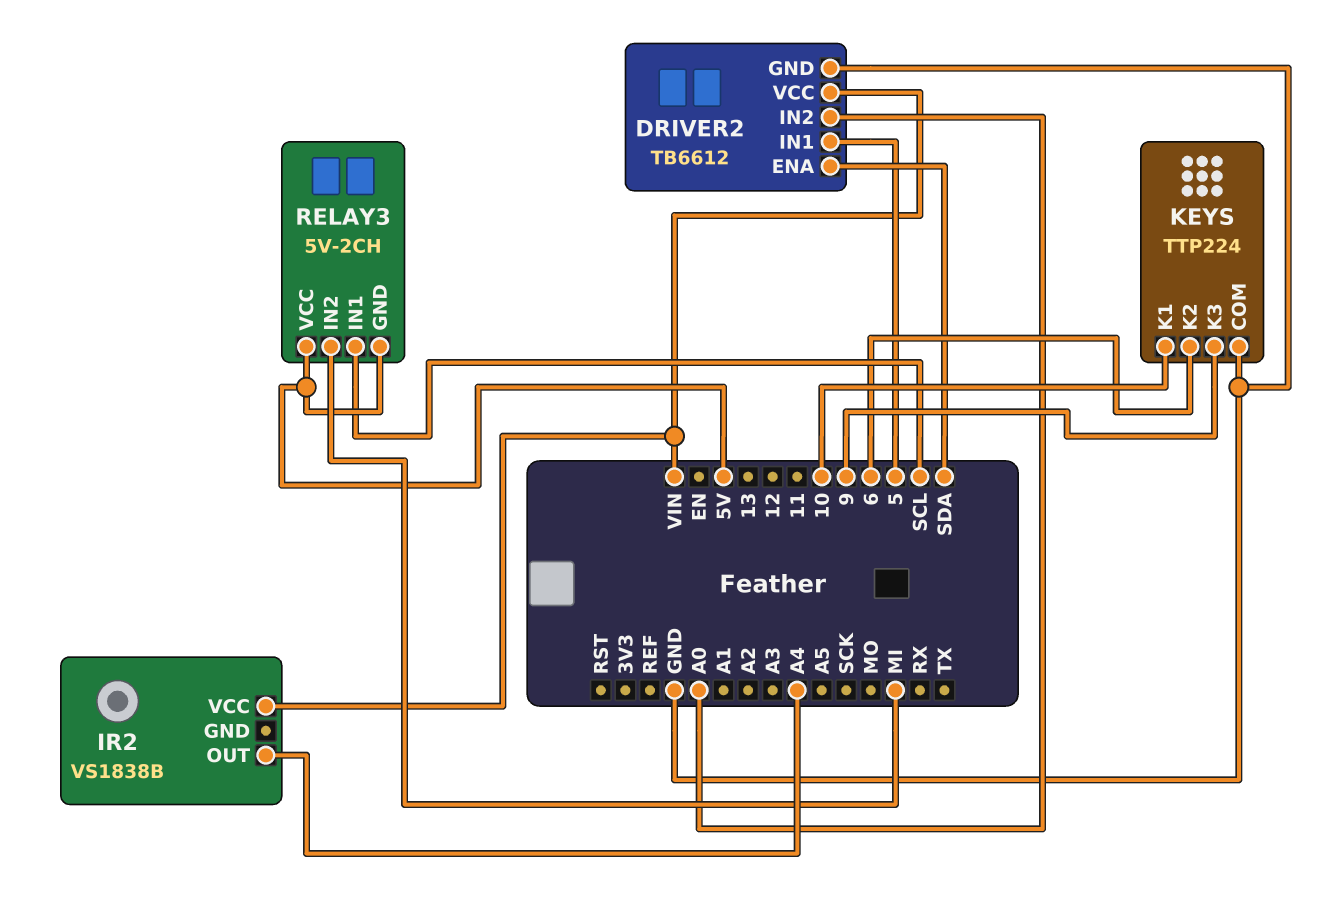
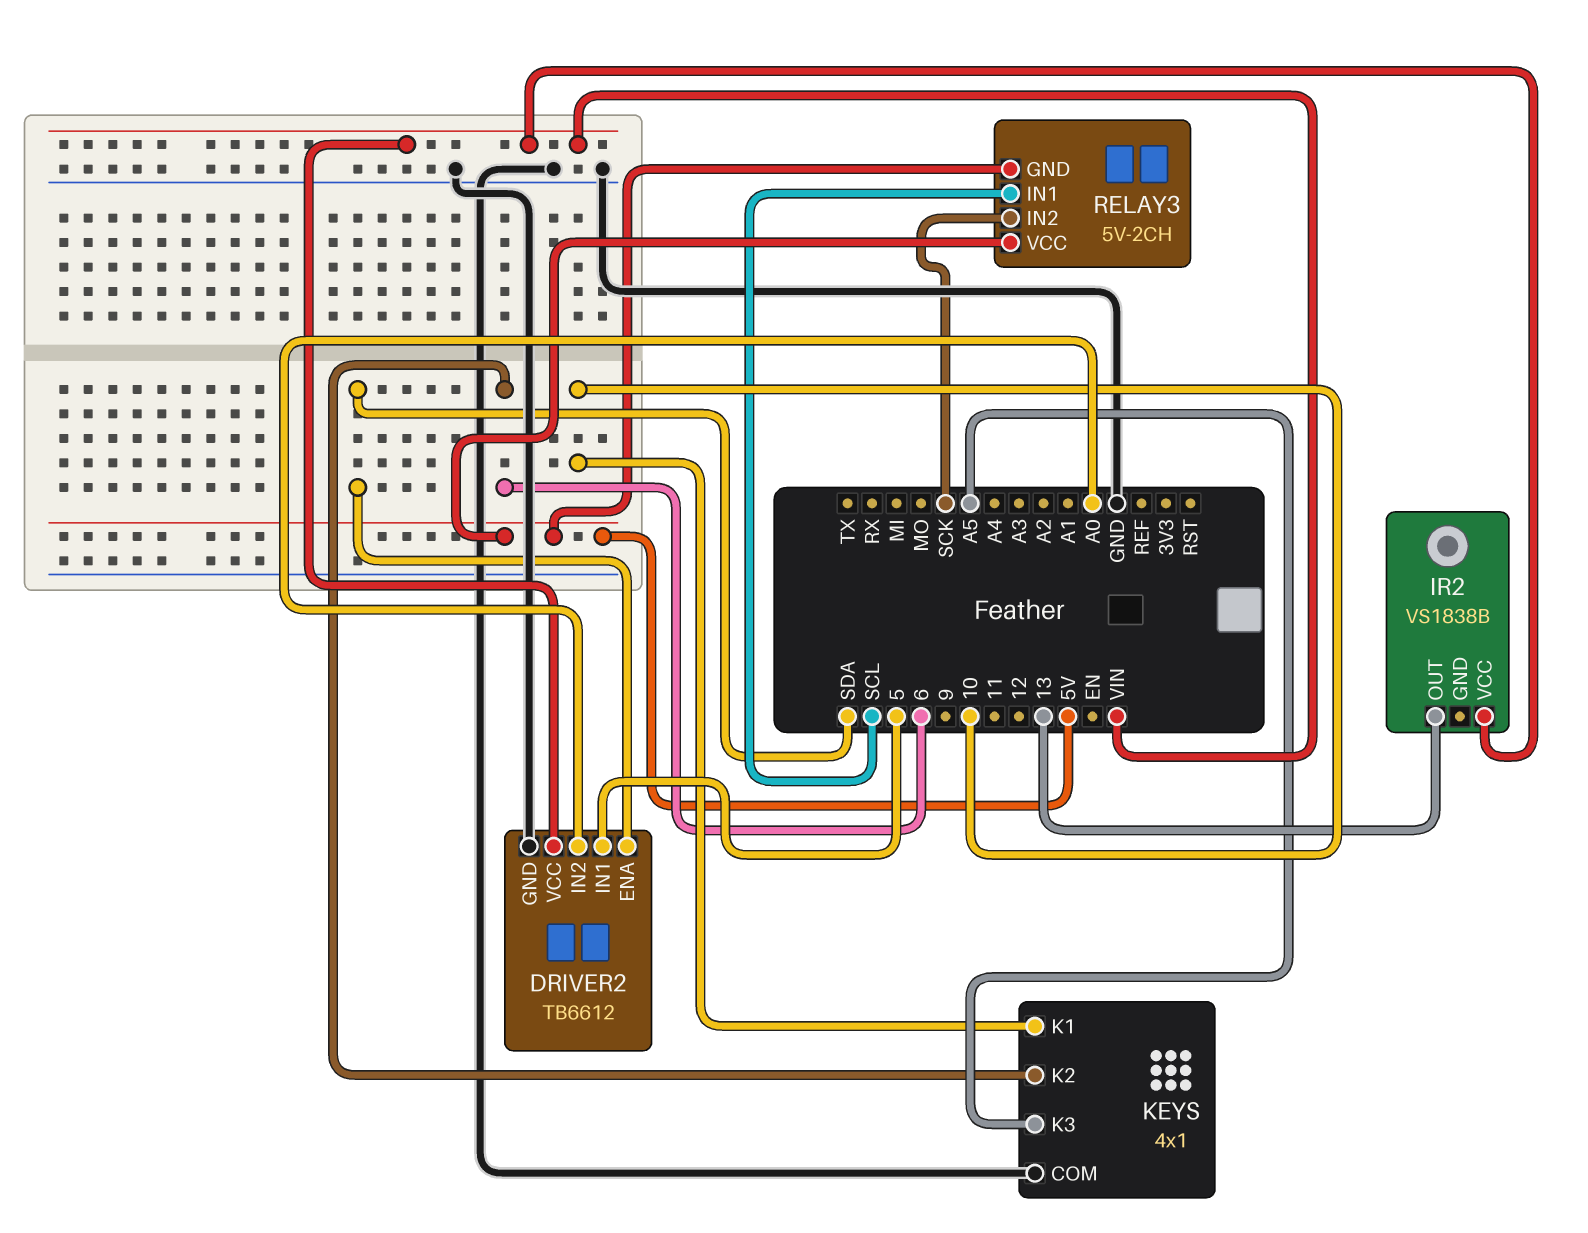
IR2 pin OUT: A4 -> 13
KEYS: TTP224 -> 4x1
KEYS pin K3: 9 -> A5
RELAY3 pin IN2: MI -> SCK

